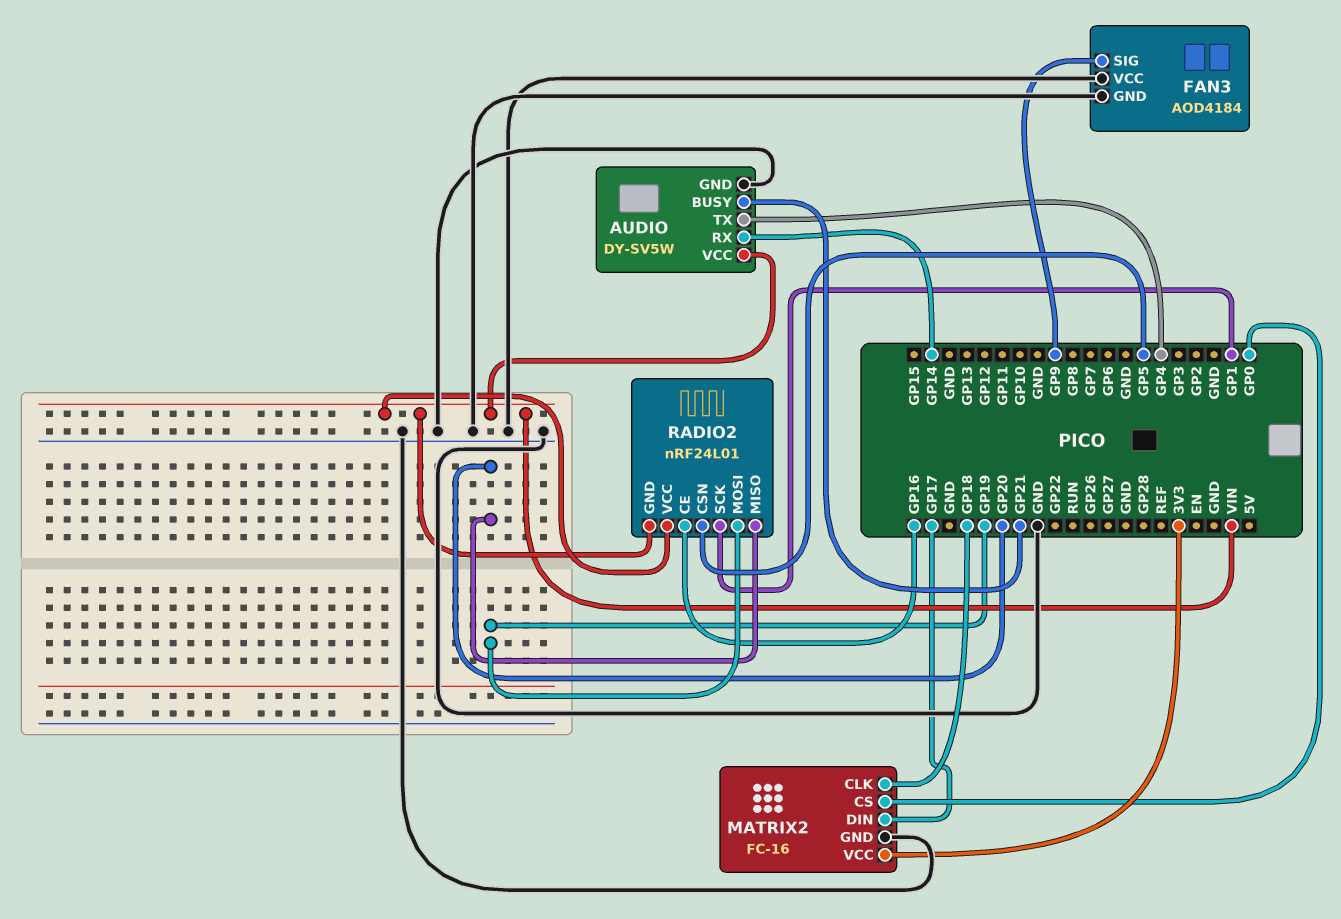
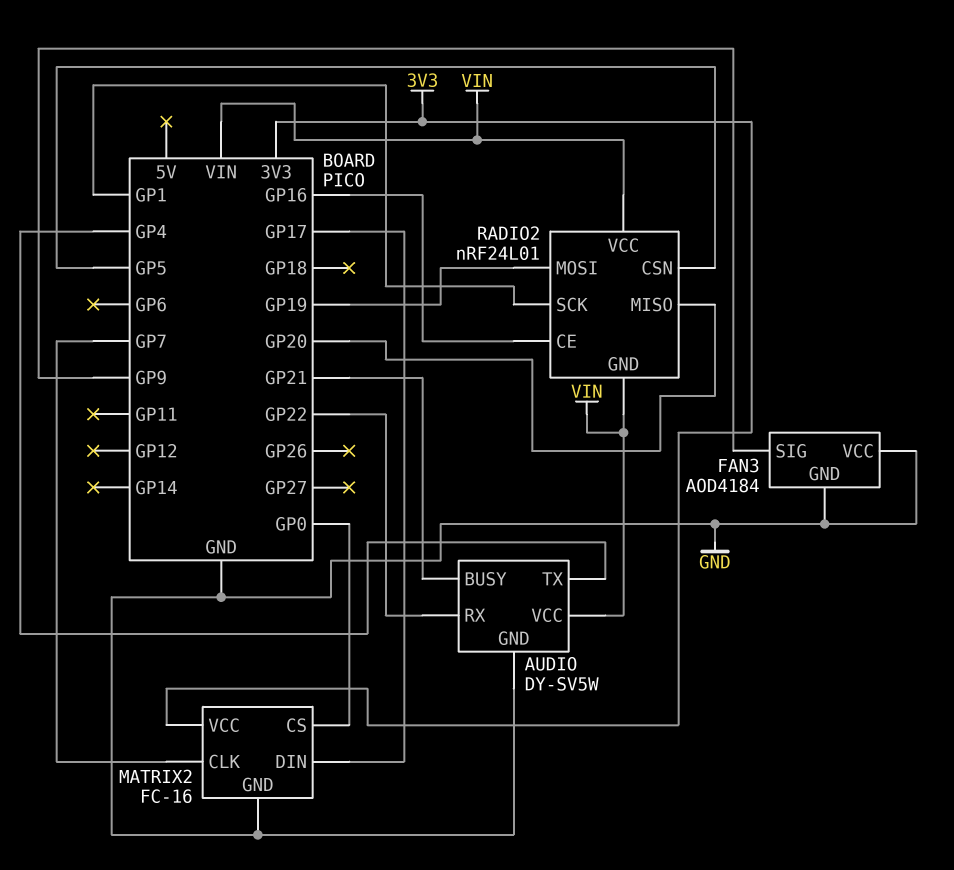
AUDIO pin RX: GP14 -> GP22
MATRIX2 pin CLK: GP18 -> GP7

